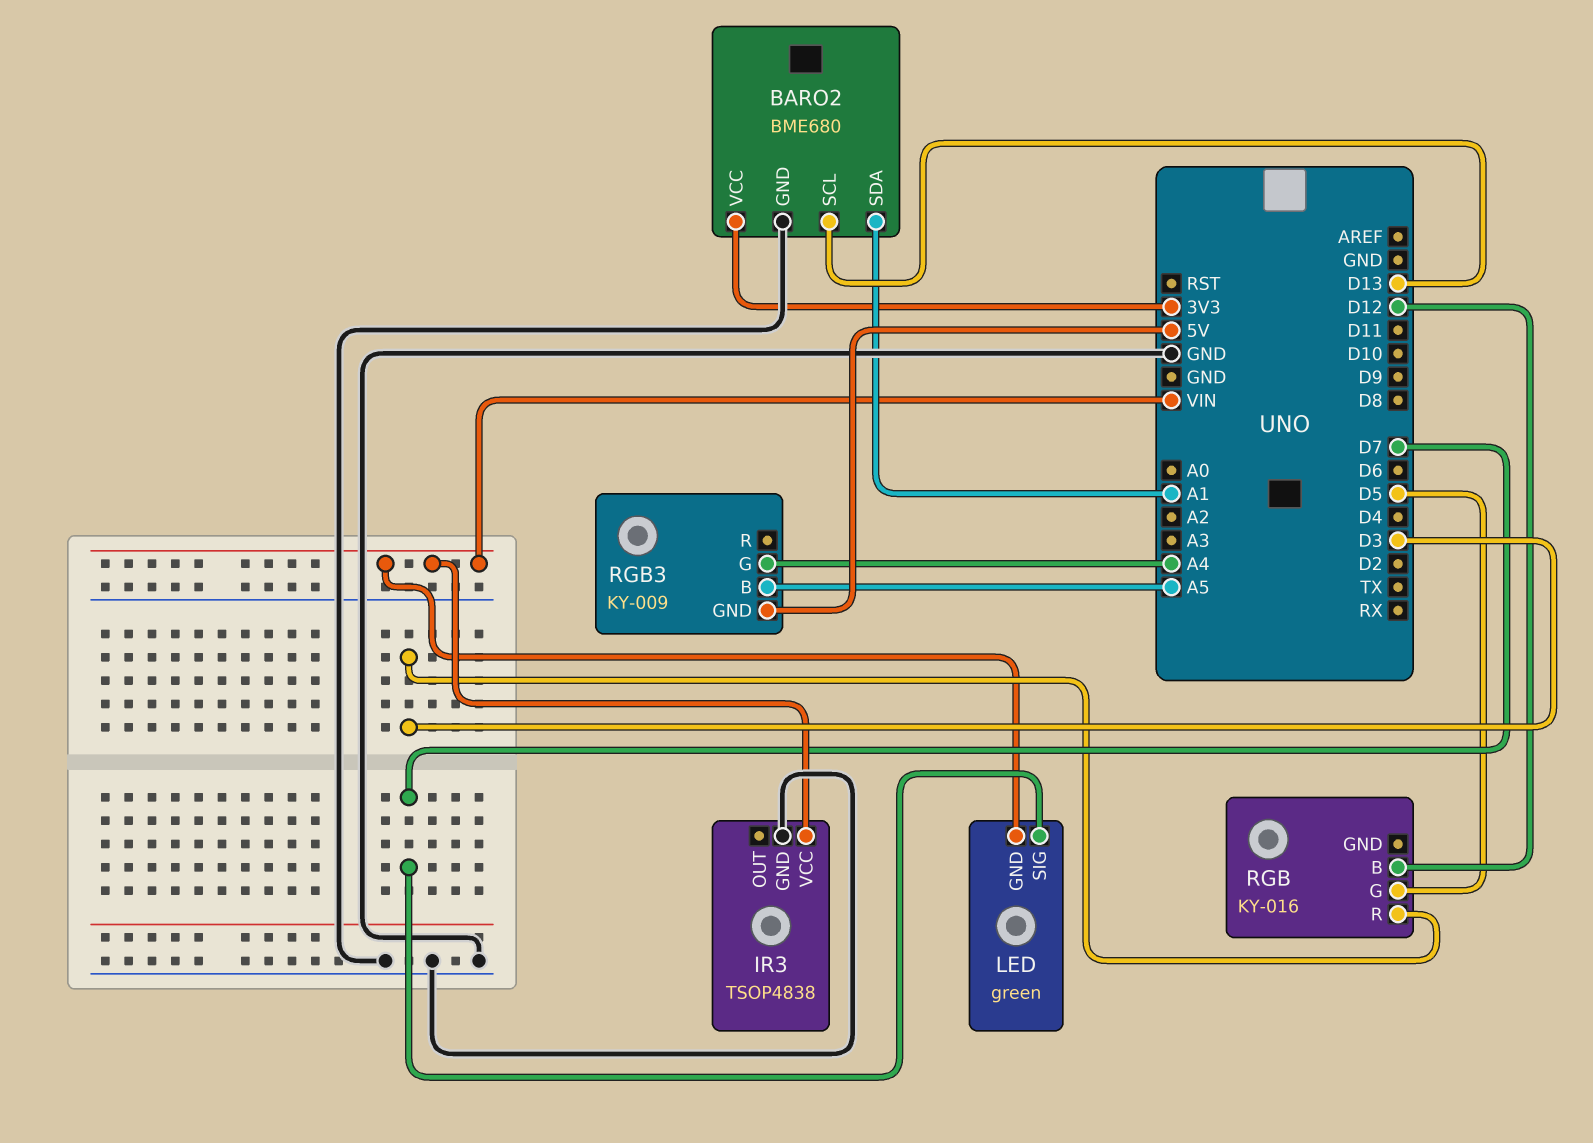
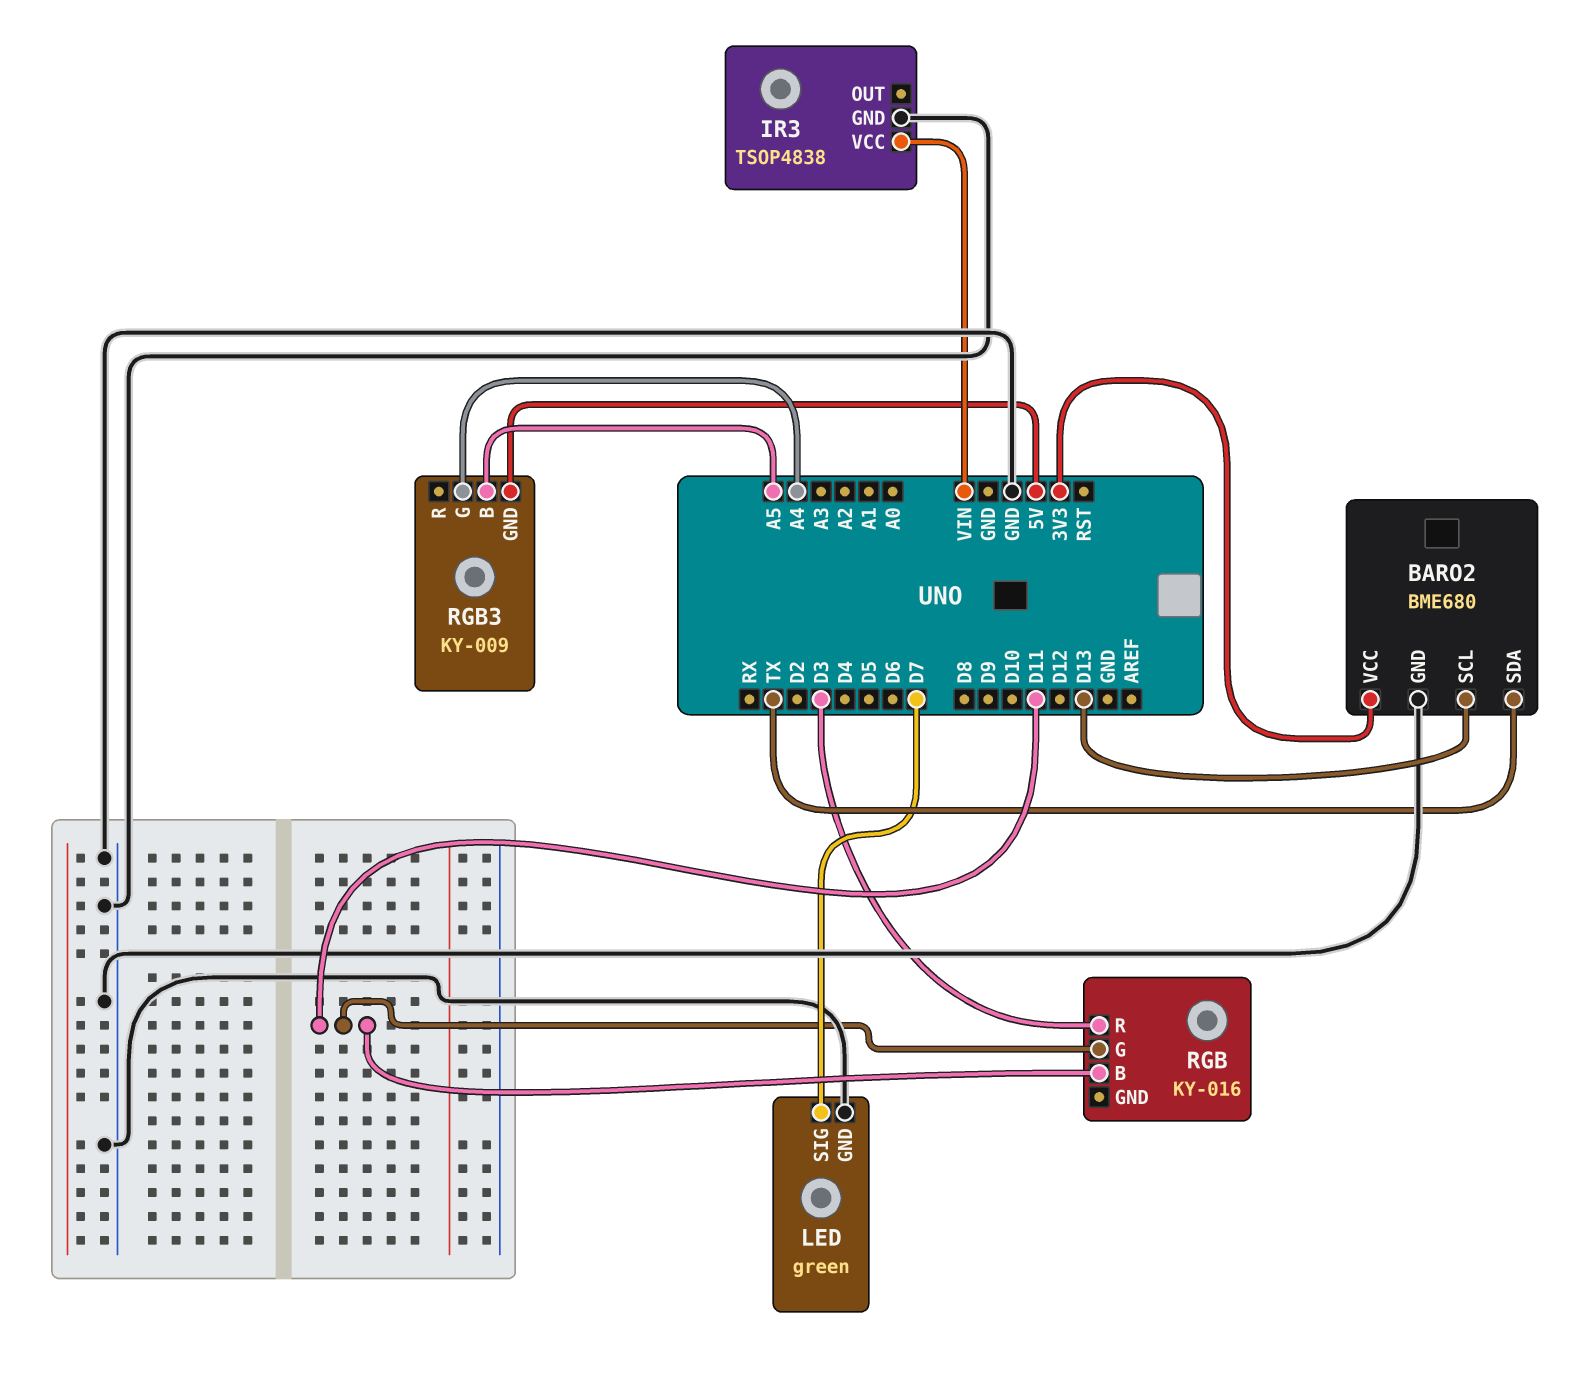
BARO2 pin SDA: A1 -> TX
LED pin GND: VIN -> GND
RGB pin B: D12 -> D11
RGB pin G: D5 -> D11

